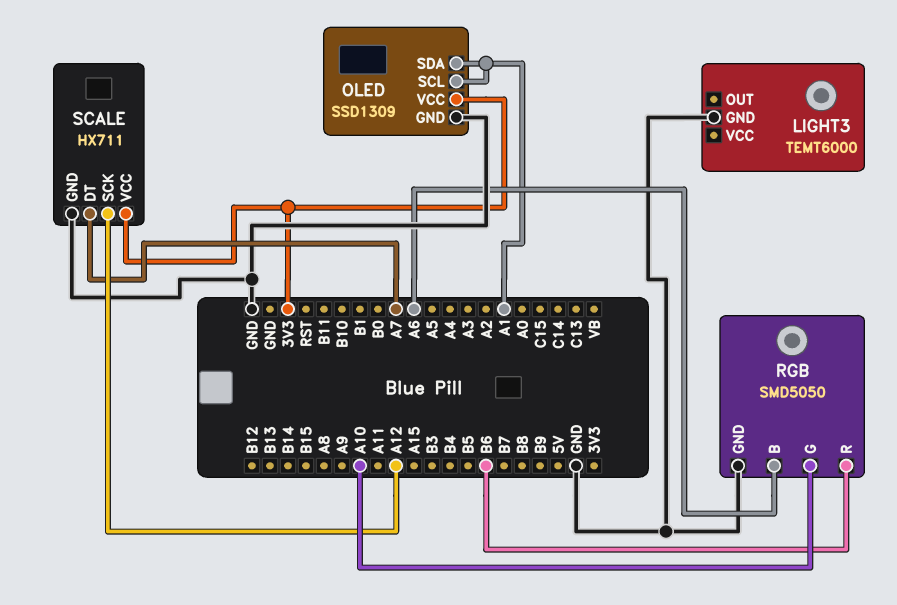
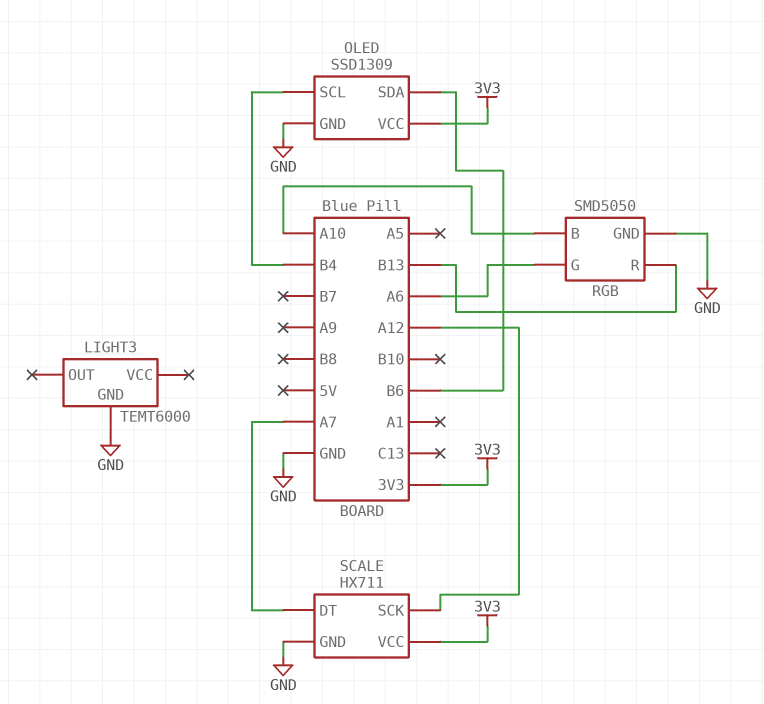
OLED pin SCL: A1 -> B4
OLED pin SDA: A1 -> B6
RGB pin B: A6 -> A10
RGB pin G: A10 -> A6
RGB pin R: B6 -> B13

